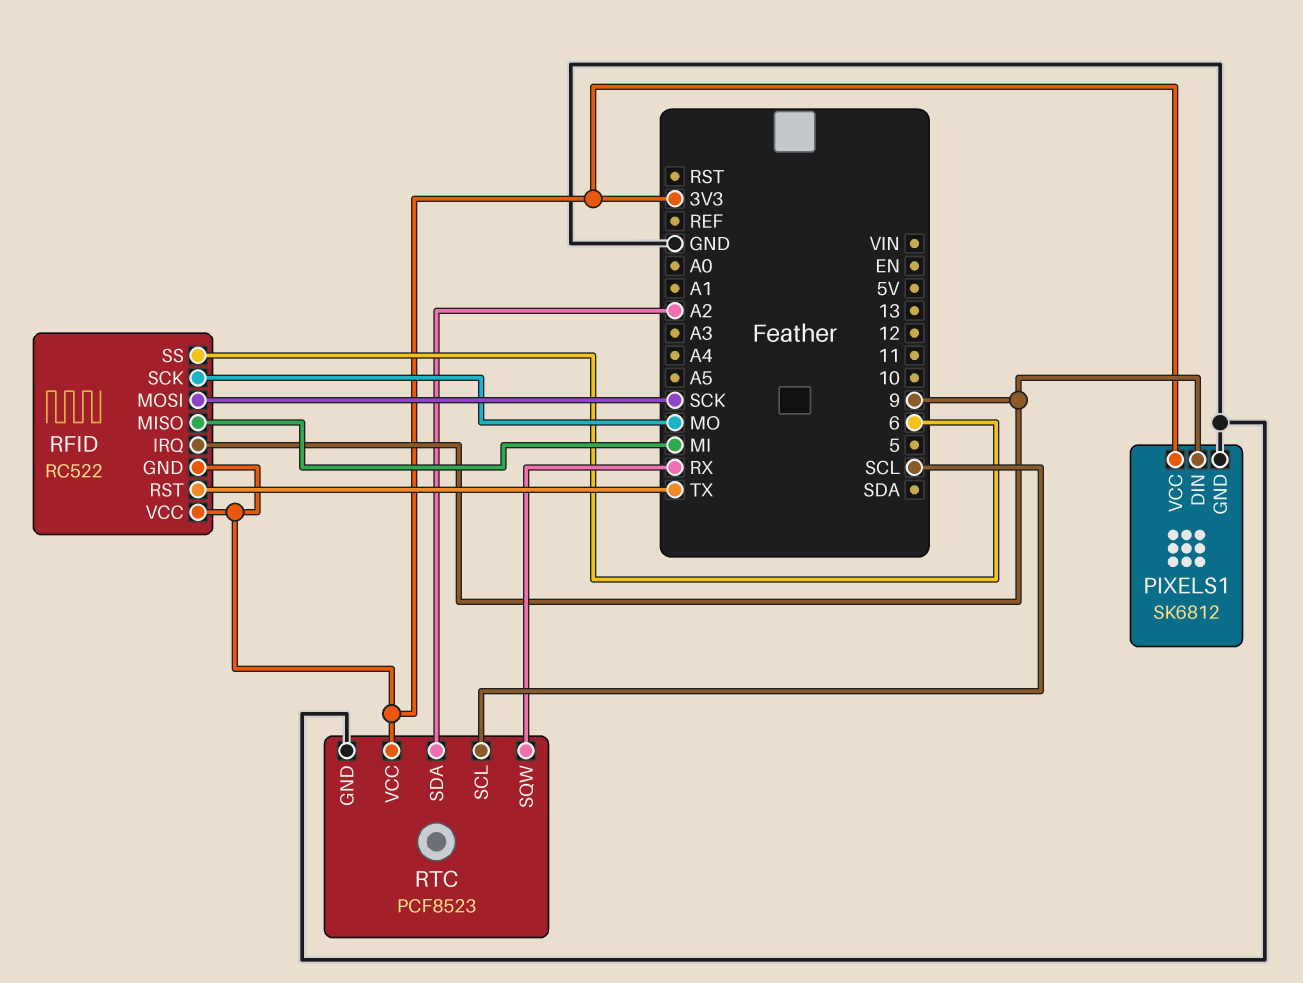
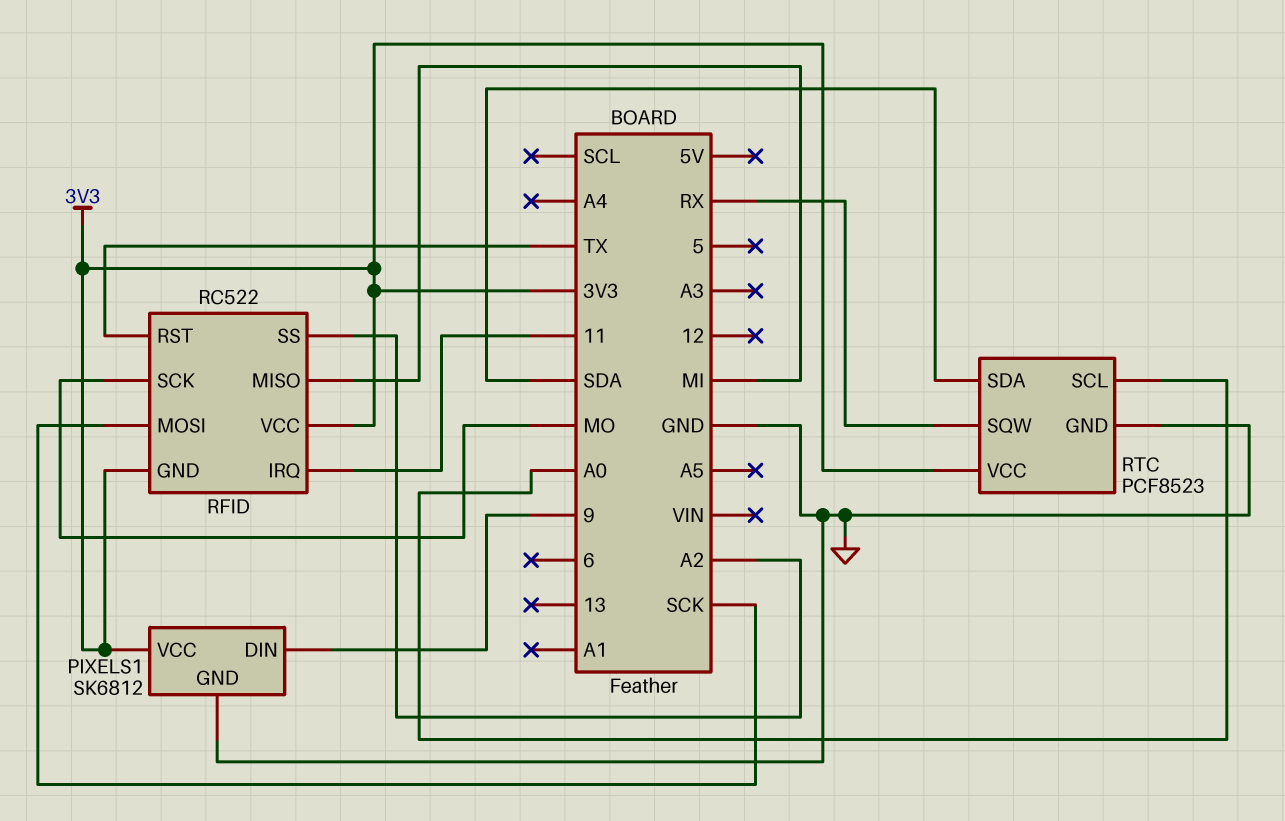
RFID pin IRQ: 9 -> 11
RFID pin SS: 6 -> A2
RTC pin SCL: SCL -> A0
RTC pin SDA: A2 -> SDA

